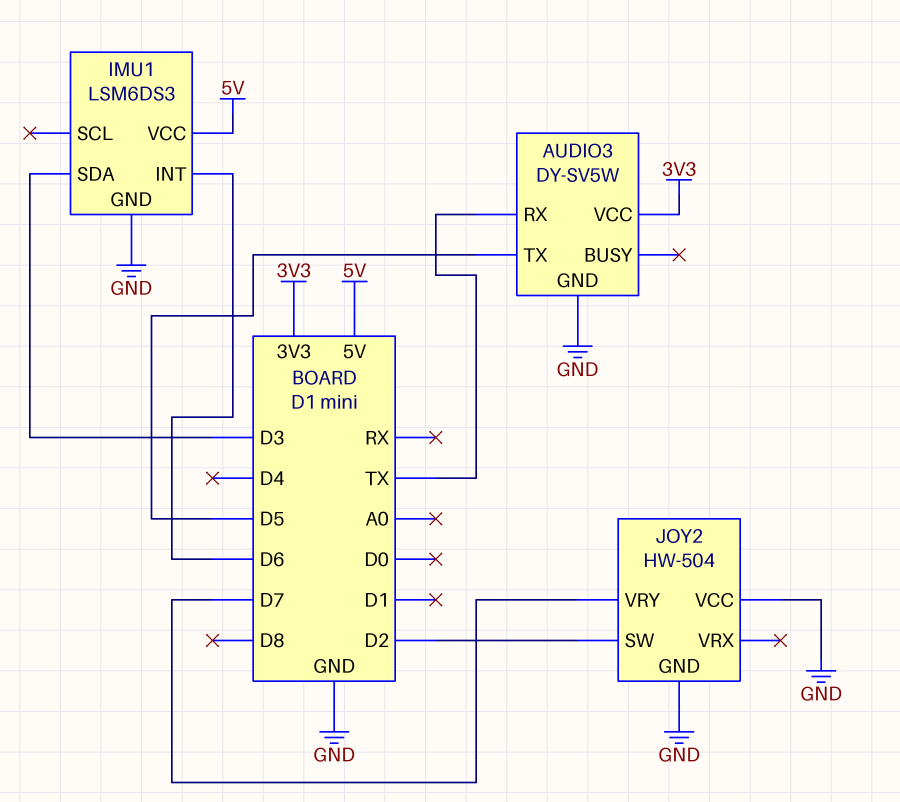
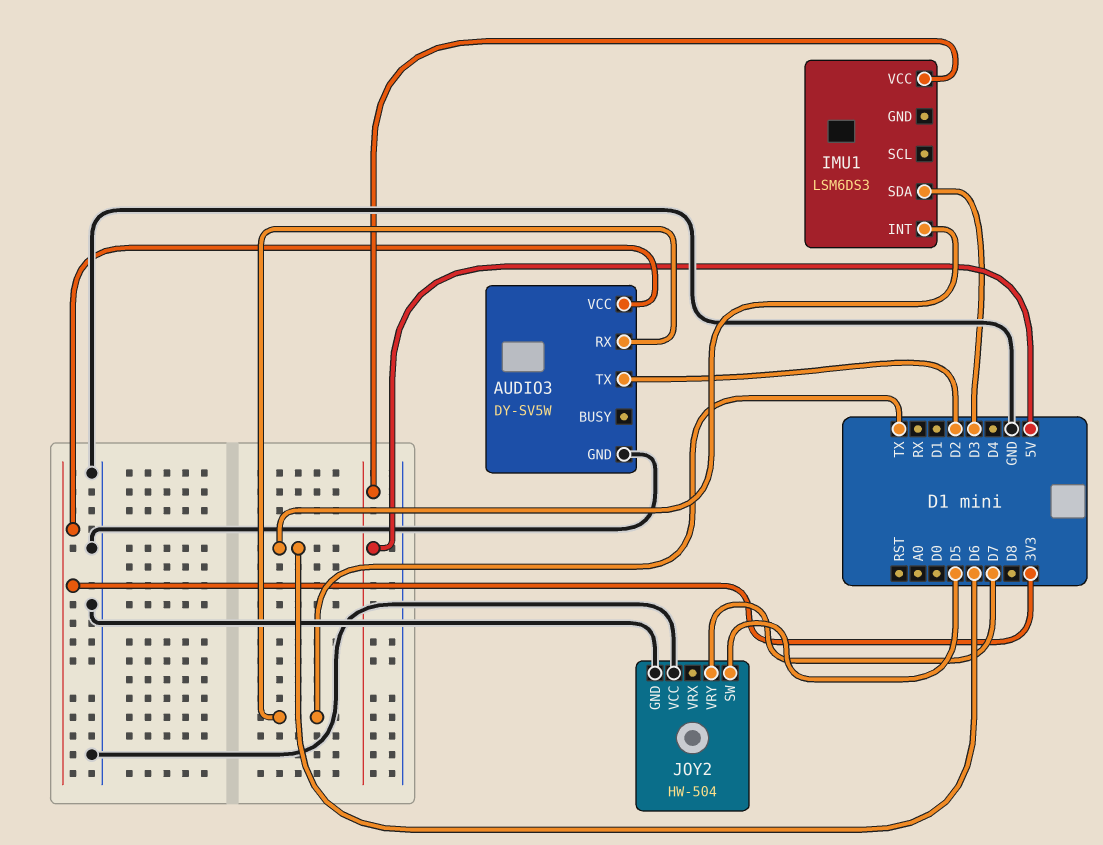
AUDIO3 pin TX: D5 -> D2
IMU1 pin GND: GND -> none
JOY2 pin SW: D2 -> D5

